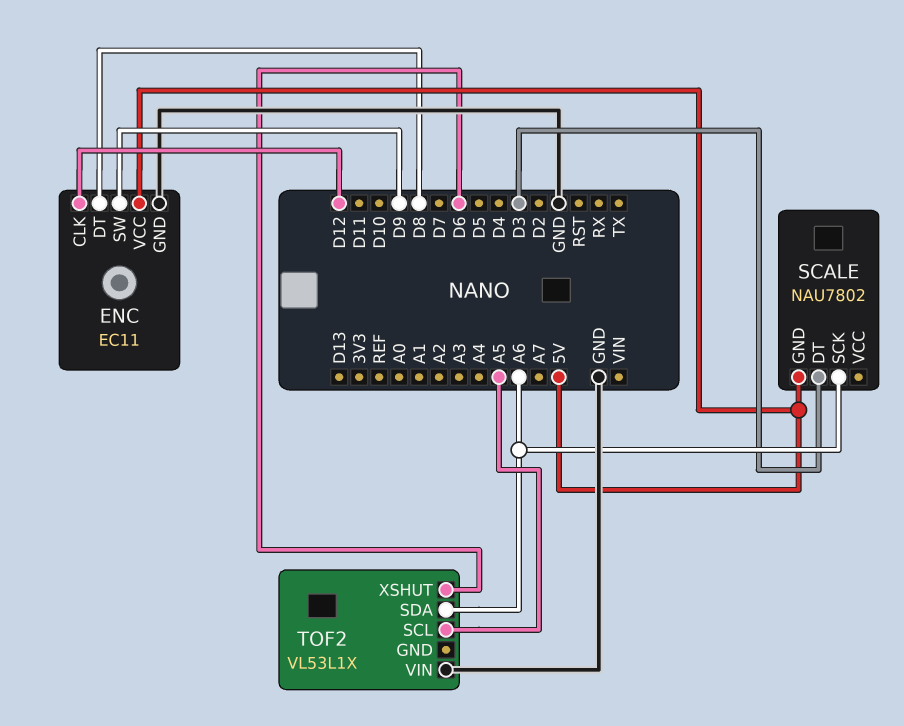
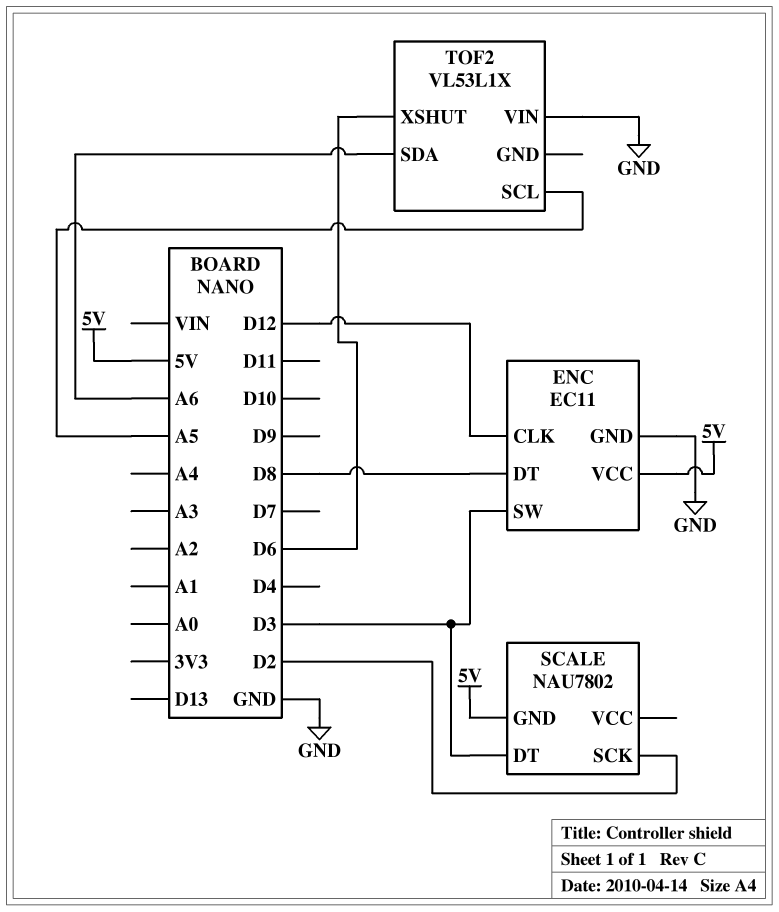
ENC pin SW: D9 -> D3
SCALE pin SCK: A6 -> D2

